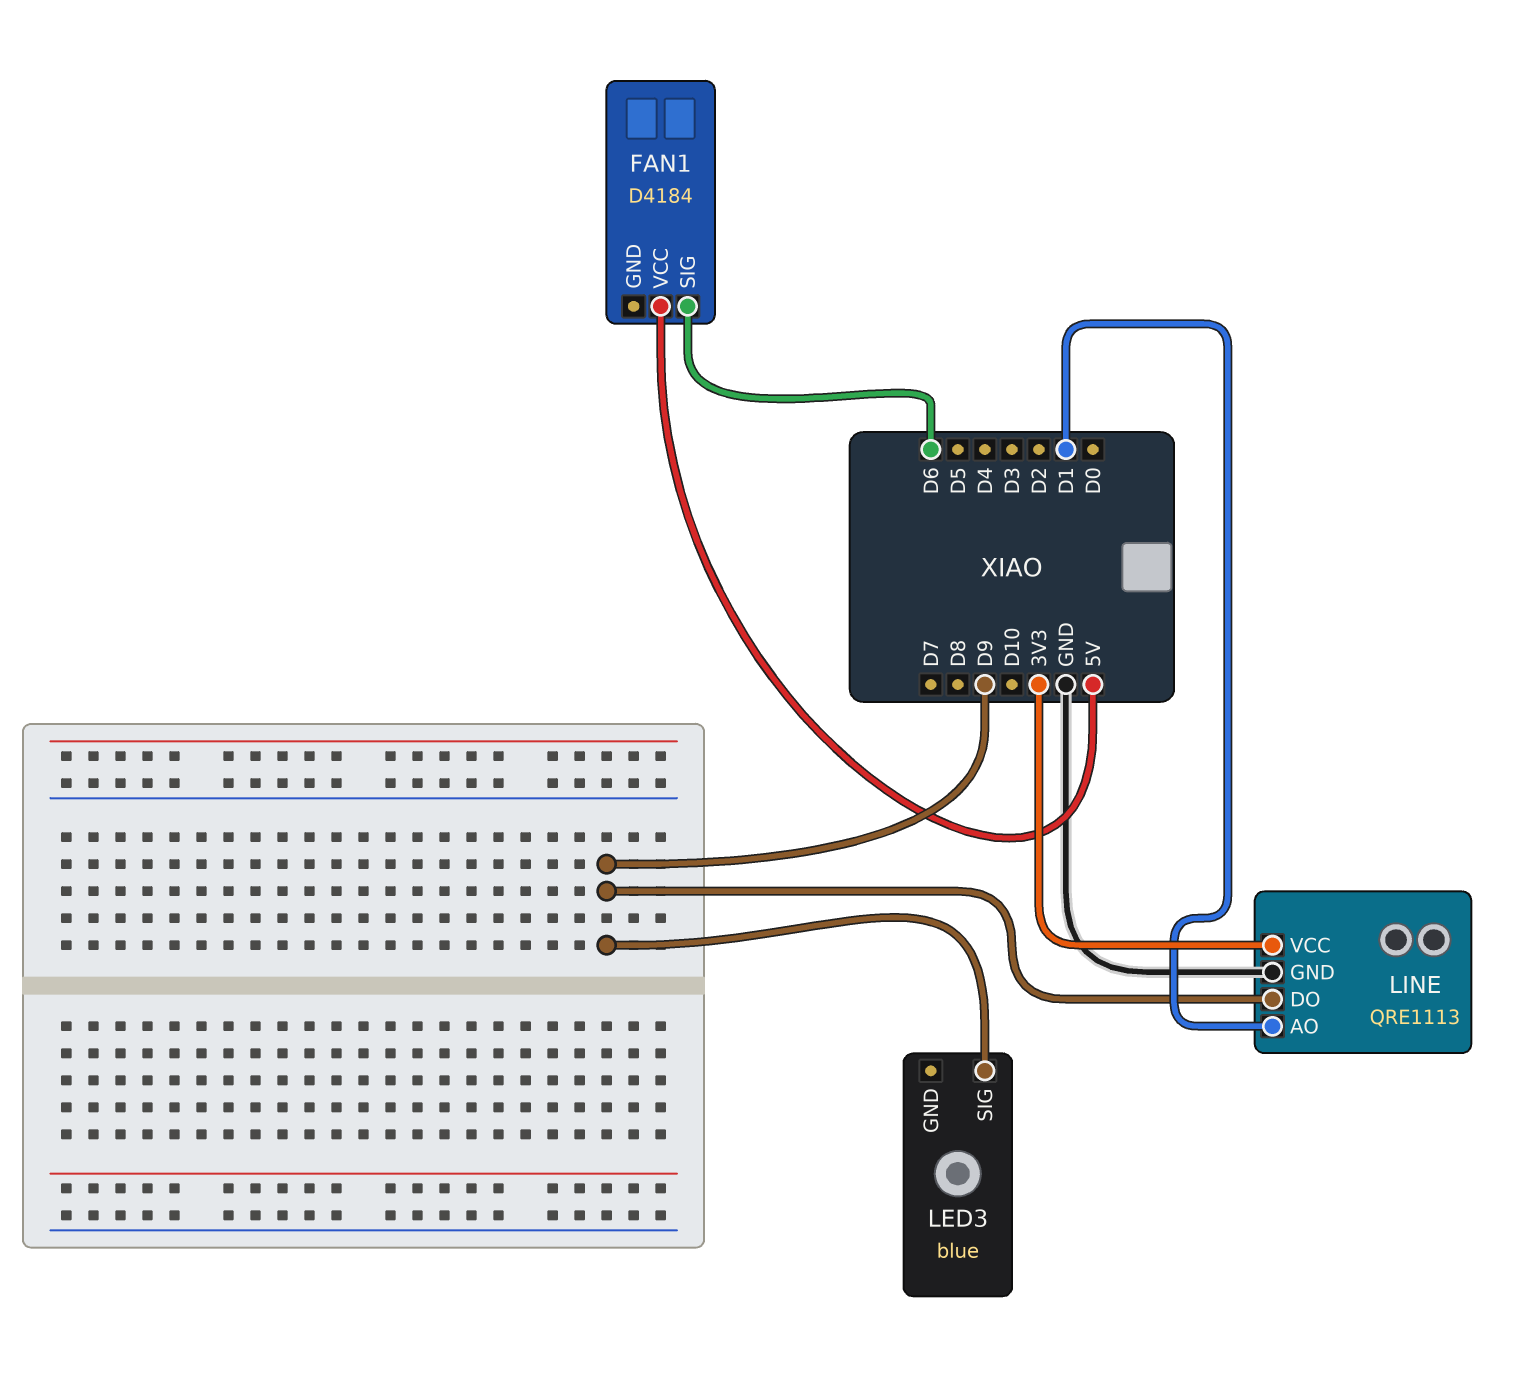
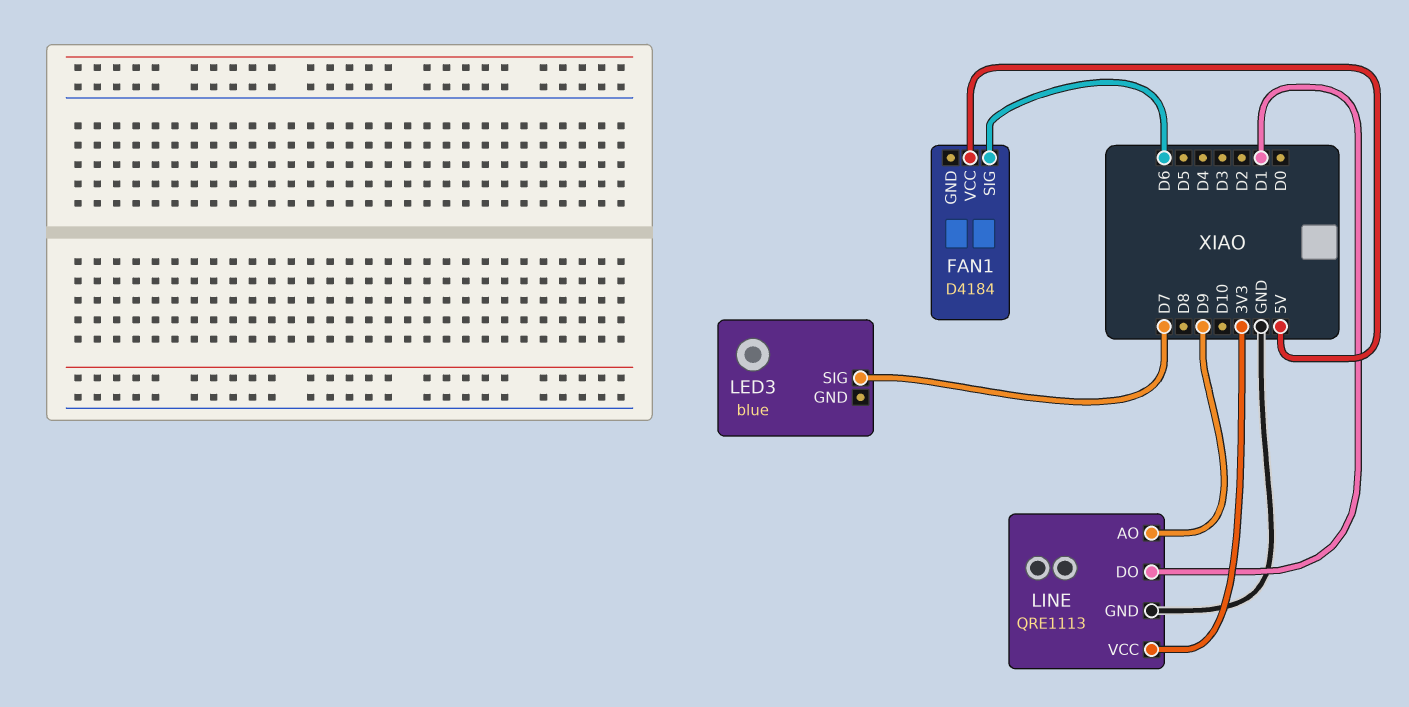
LED3 pin SIG: D9 -> D7
LINE pin AO: D1 -> D9
LINE pin DO: D9 -> D1

